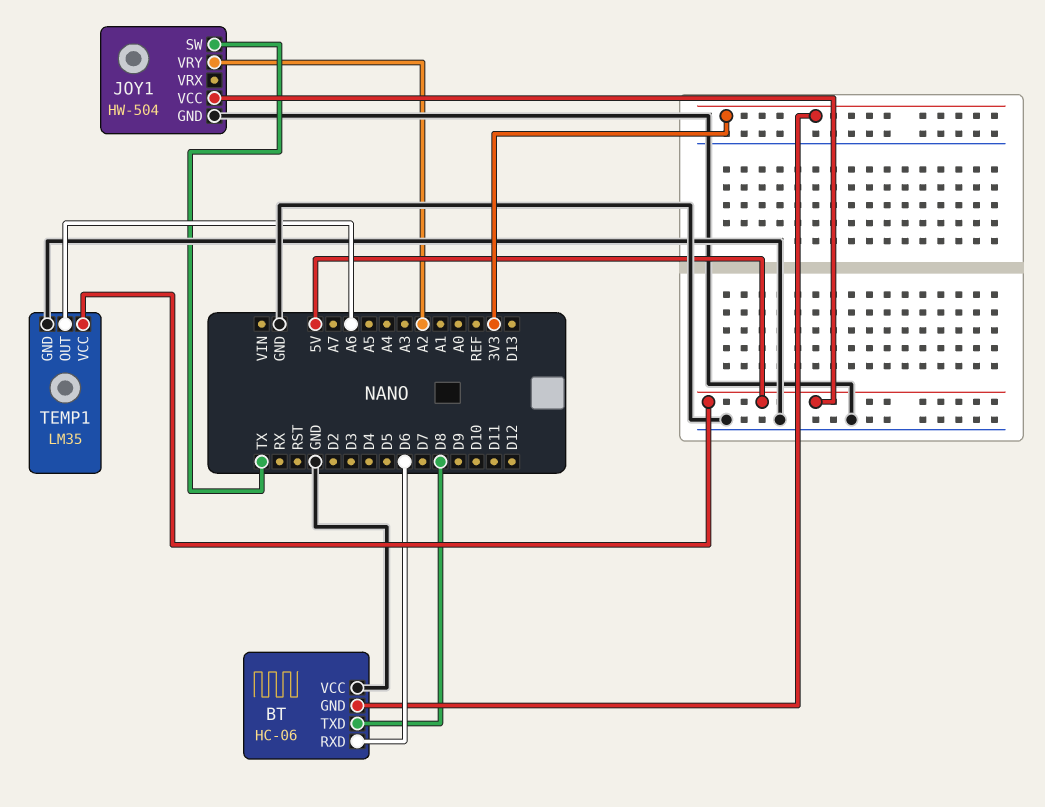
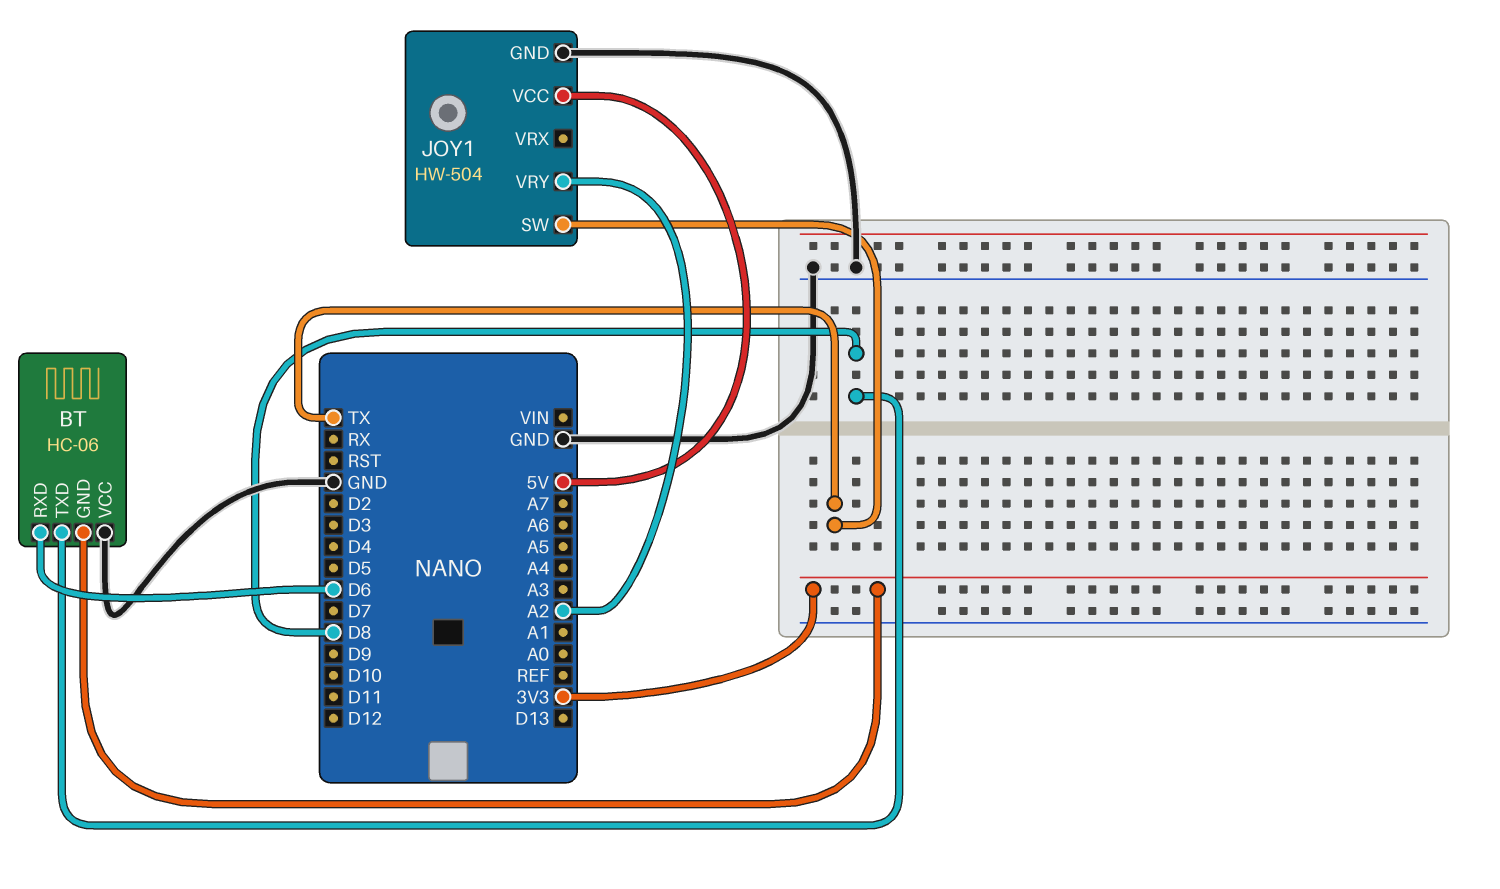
TEMP1: LM35 -> none
TEMP1 pin GND: GND -> none
TEMP1 pin OUT: A6 -> none
TEMP1 pin VCC: 5V -> none

